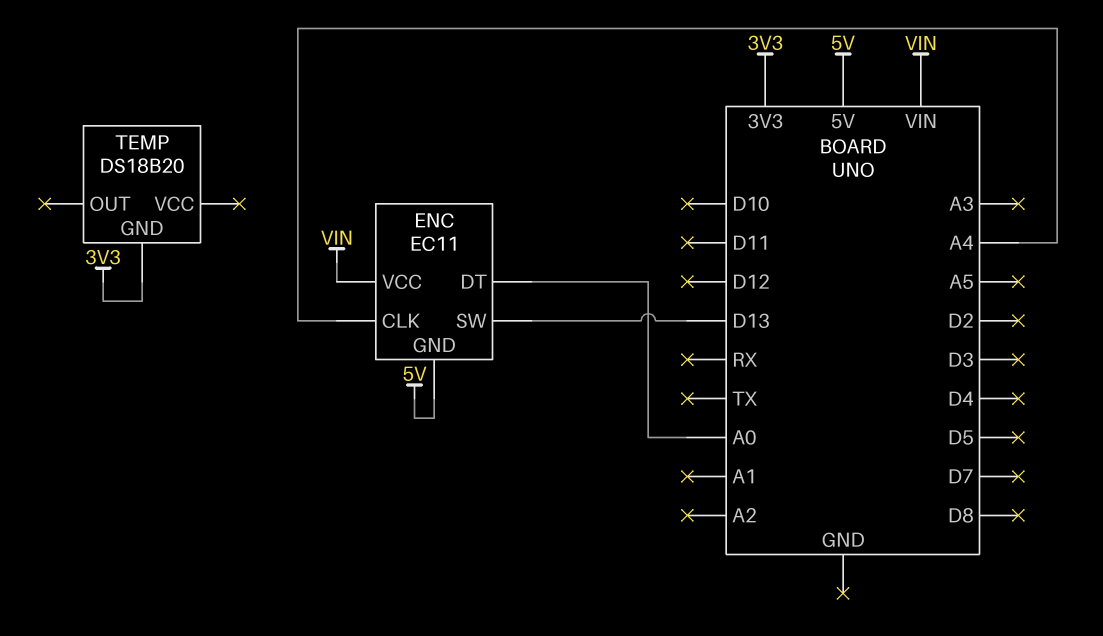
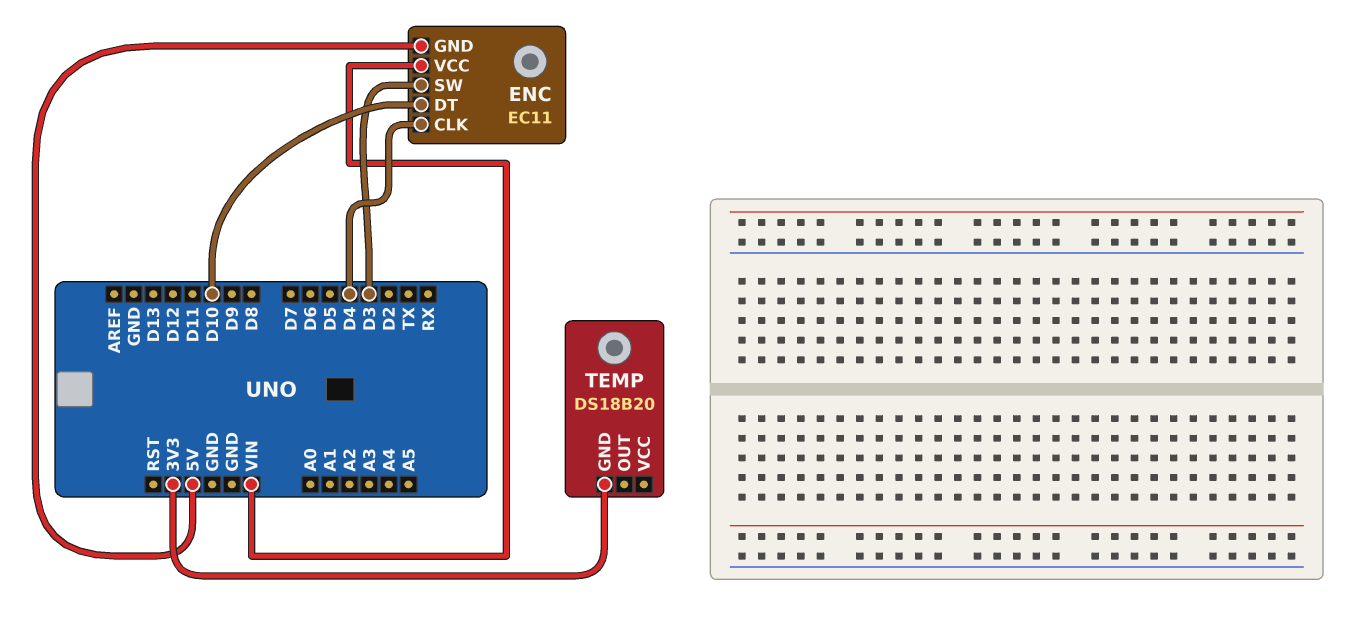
ENC pin CLK: A4 -> D4
ENC pin DT: A0 -> D10
ENC pin SW: D13 -> D3

